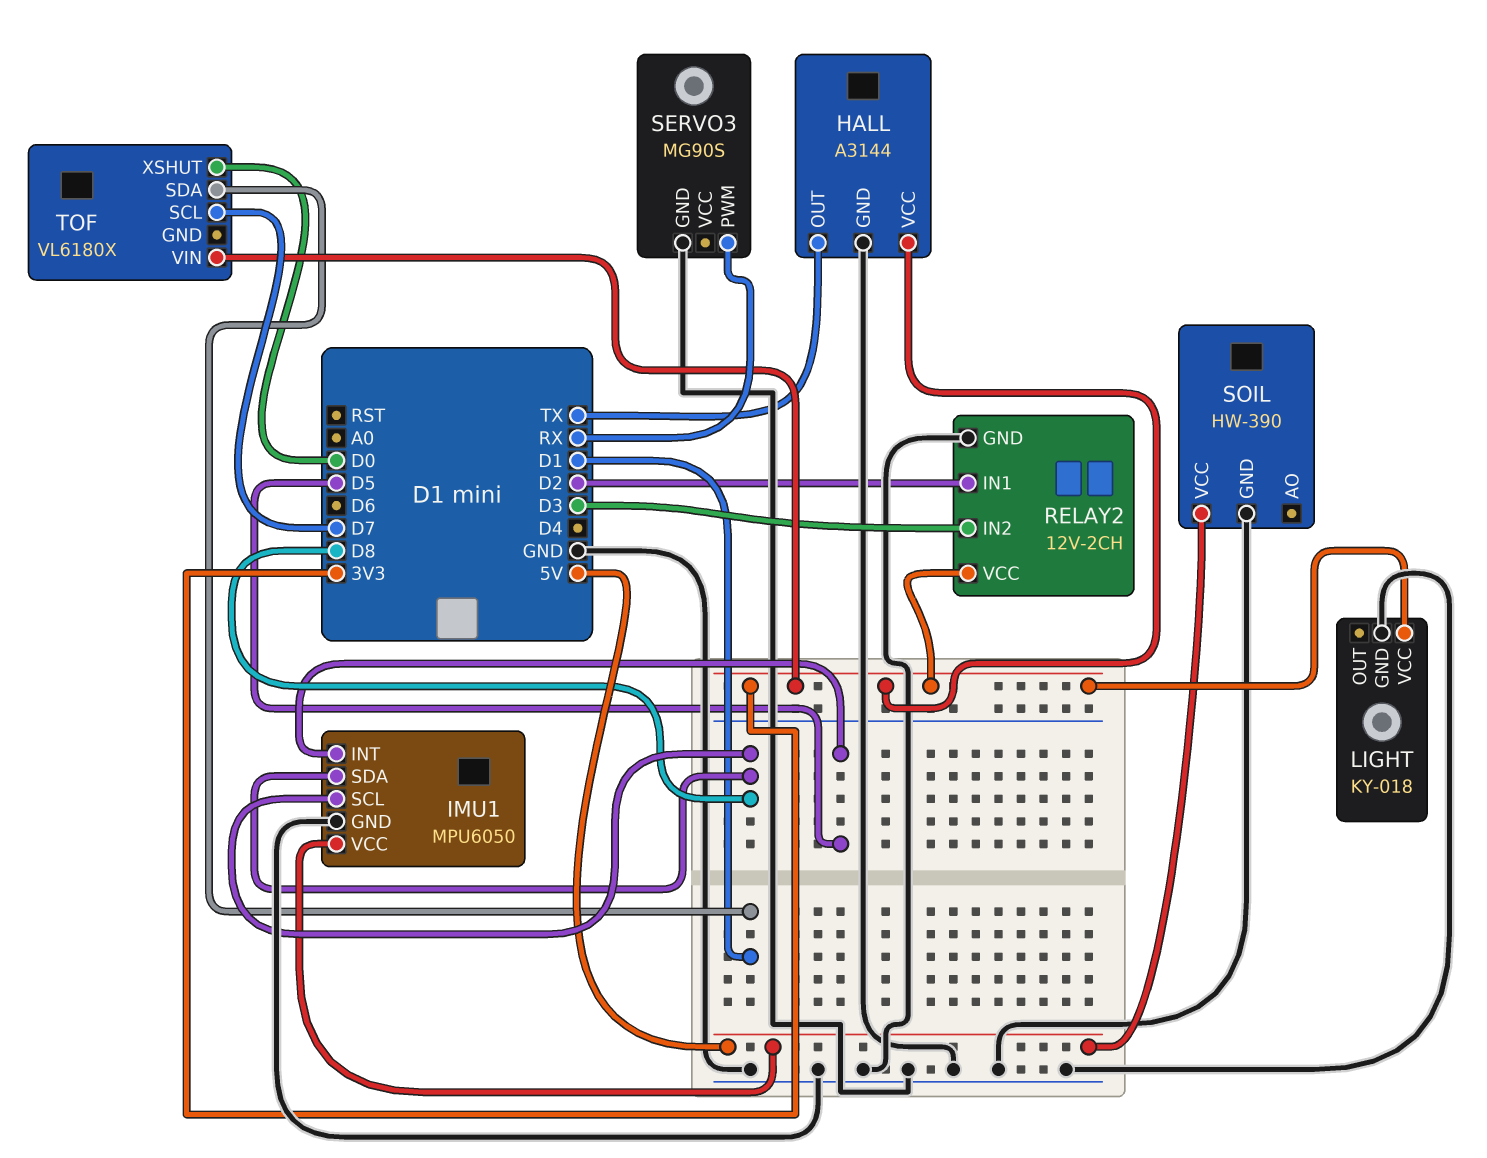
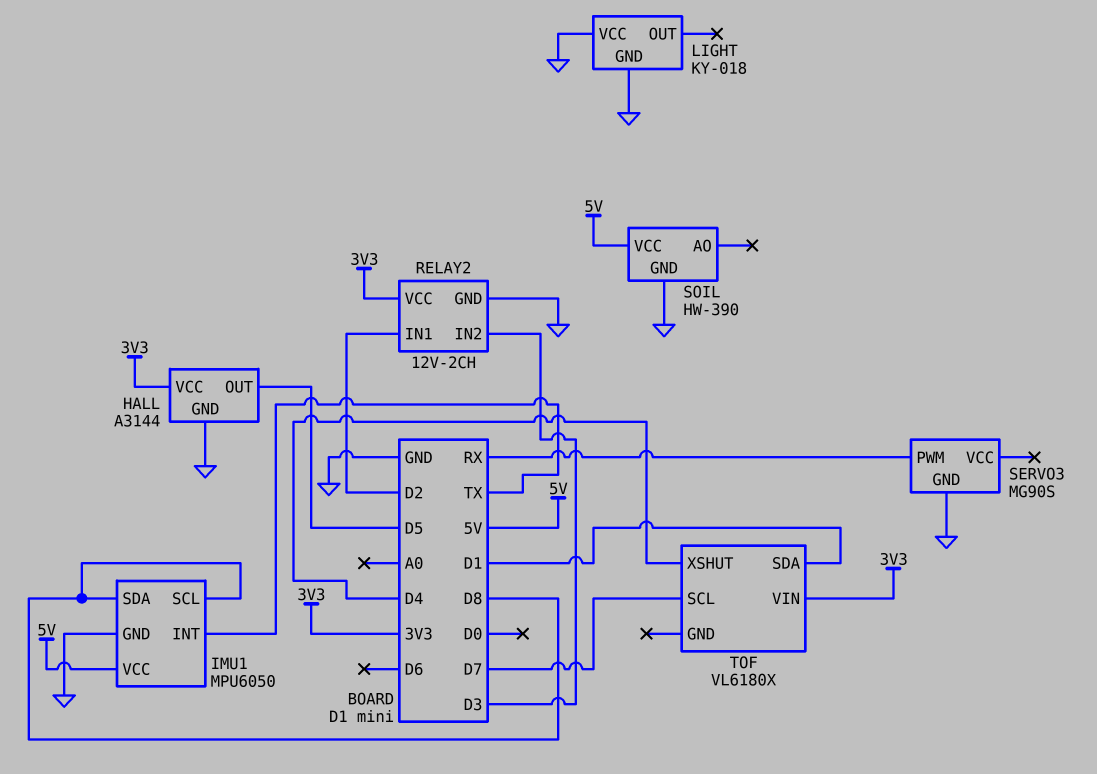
HALL pin OUT: TX -> D5
IMU1 pin INT: D5 -> TX
LIGHT pin VCC: 3V3 -> GND
TOF pin XSHUT: D0 -> D4

